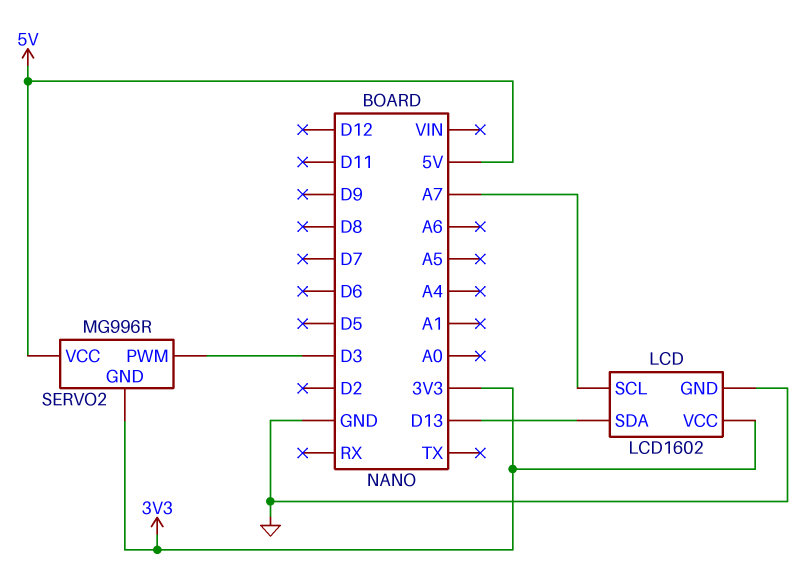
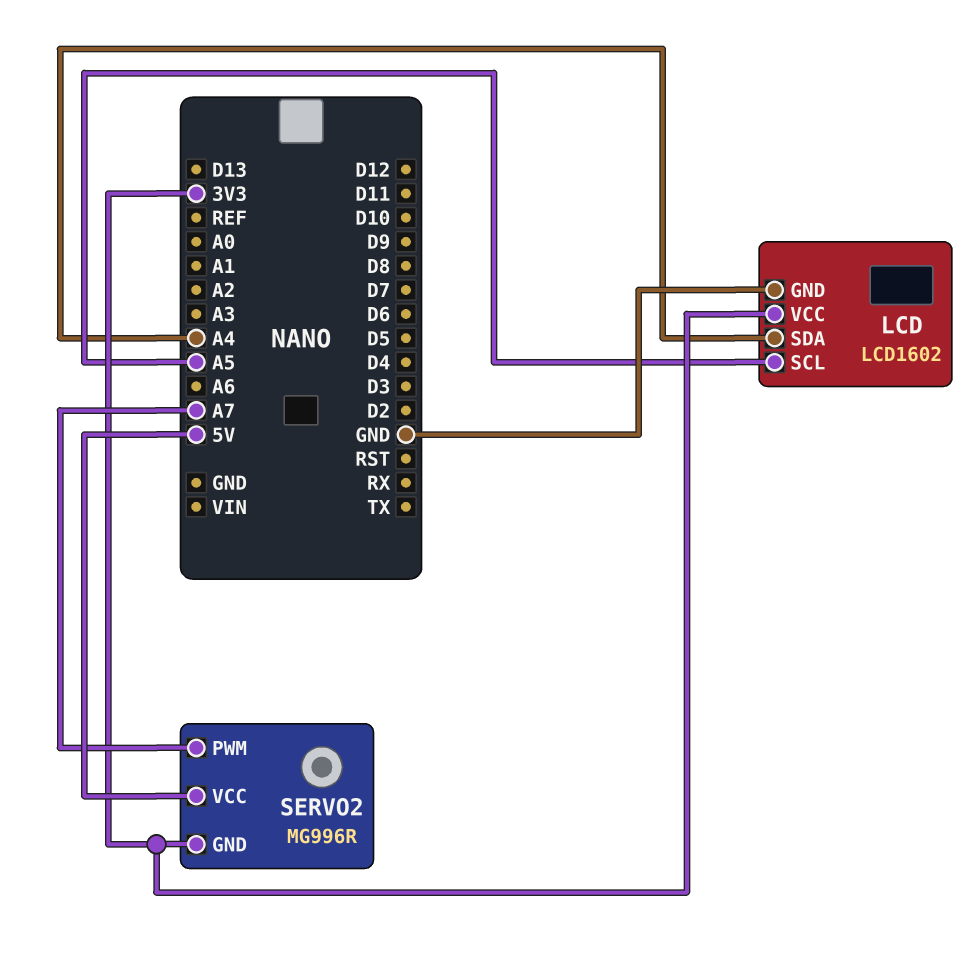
LCD pin SCL: A7 -> A5
LCD pin SDA: D13 -> A4
SERVO2 pin PWM: D3 -> A7

